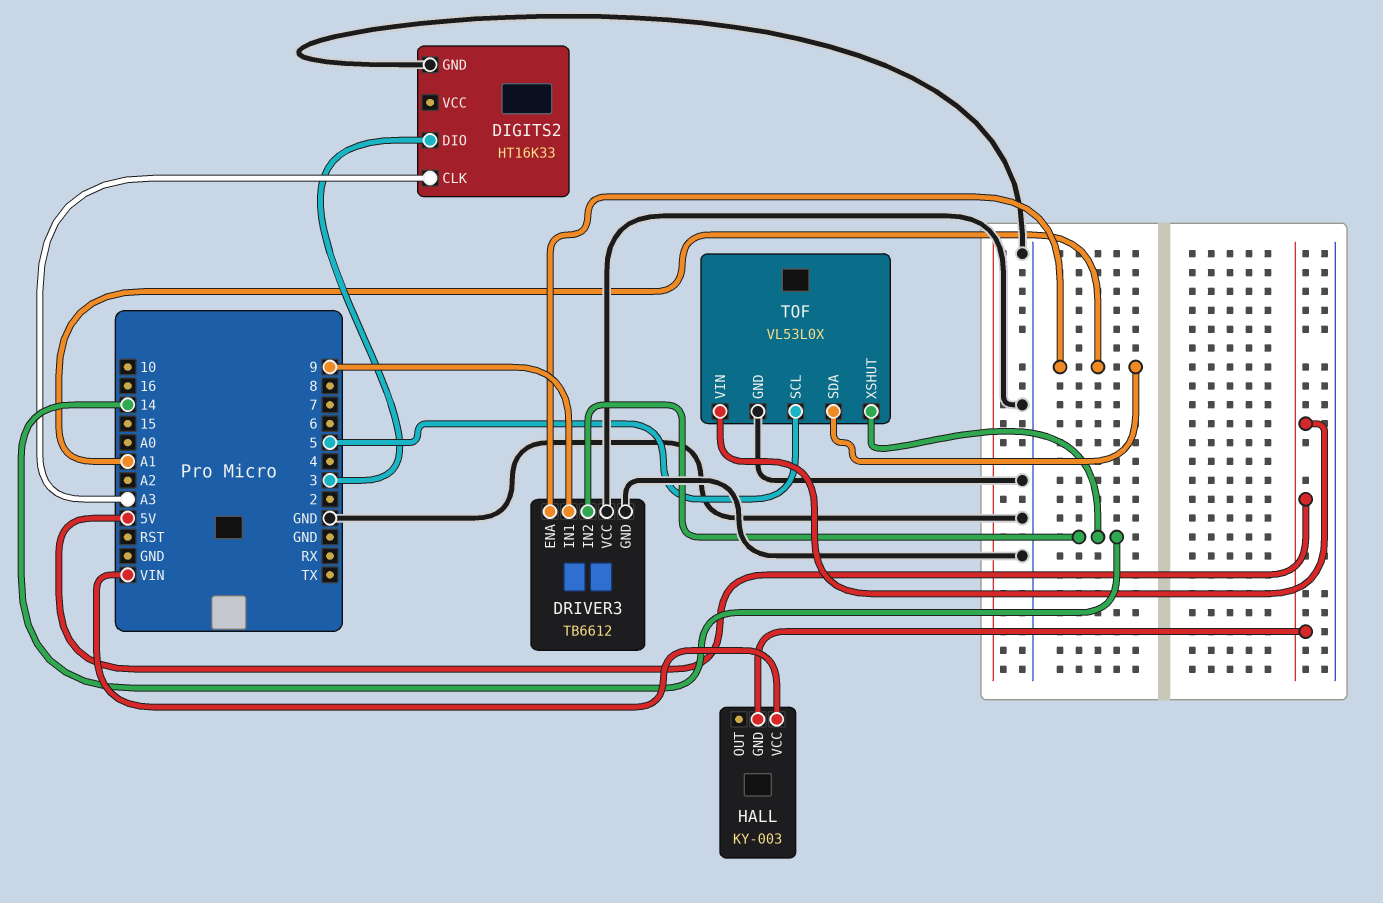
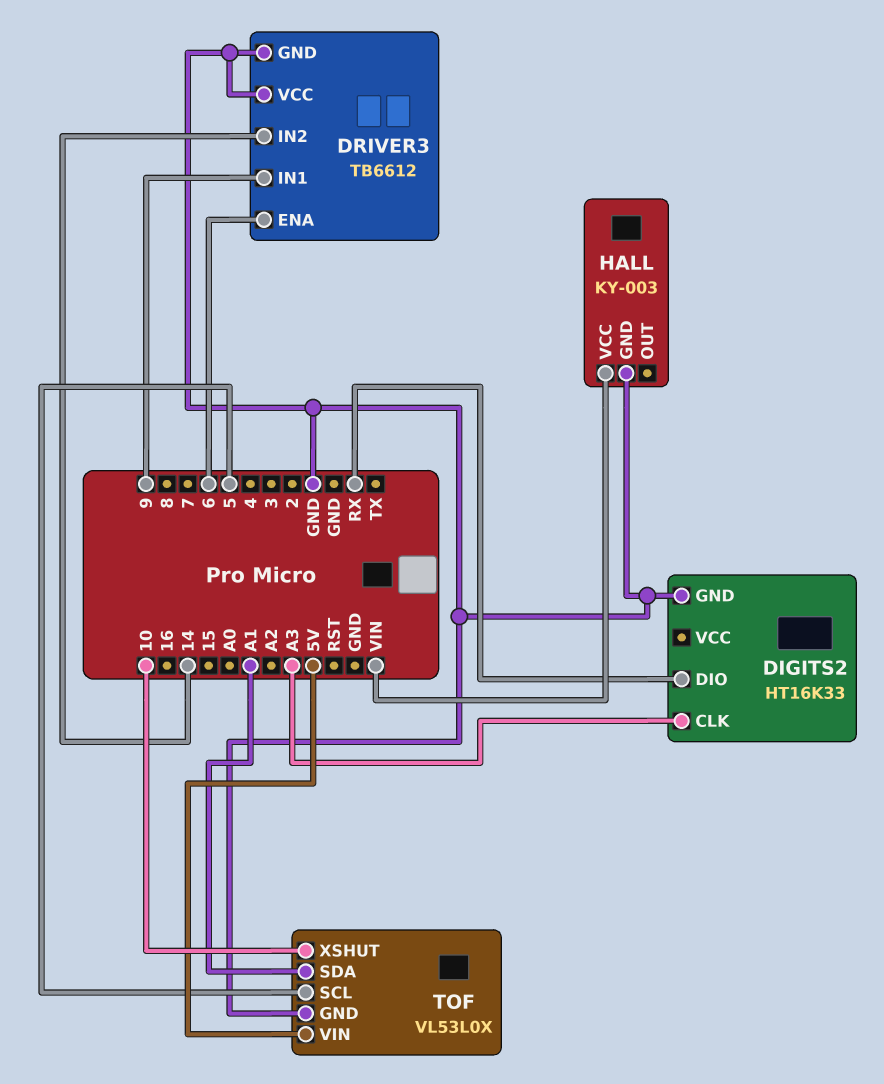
DIGITS2 pin DIO: 3 -> RX
DRIVER3 pin ENA: A1 -> 6
HALL pin GND: 5V -> GND
TOF pin XSHUT: 14 -> 10

